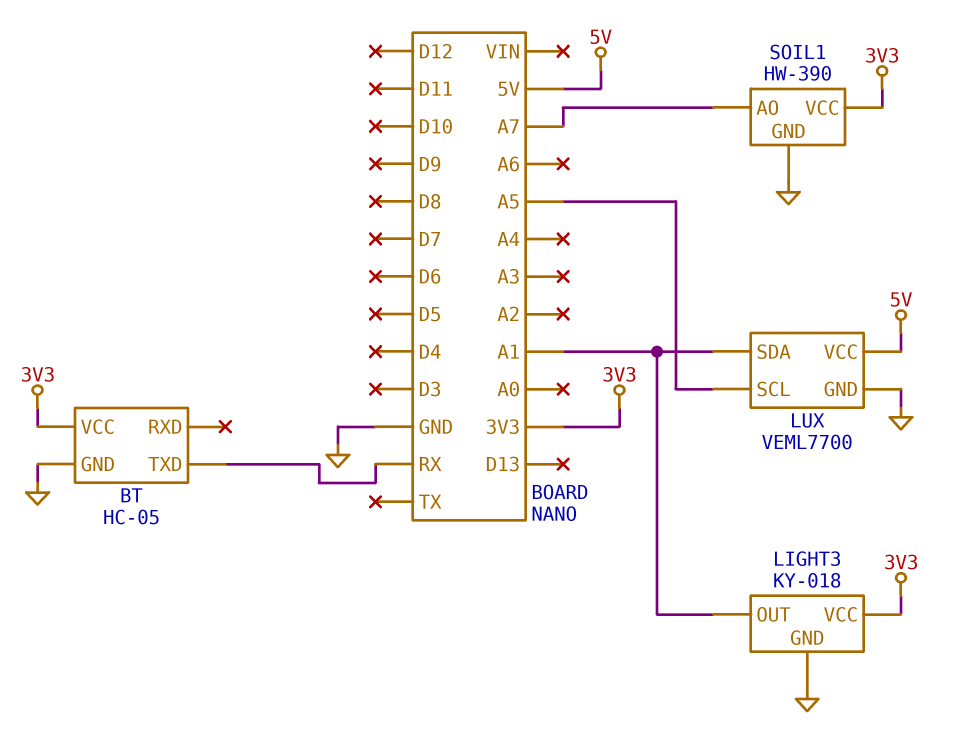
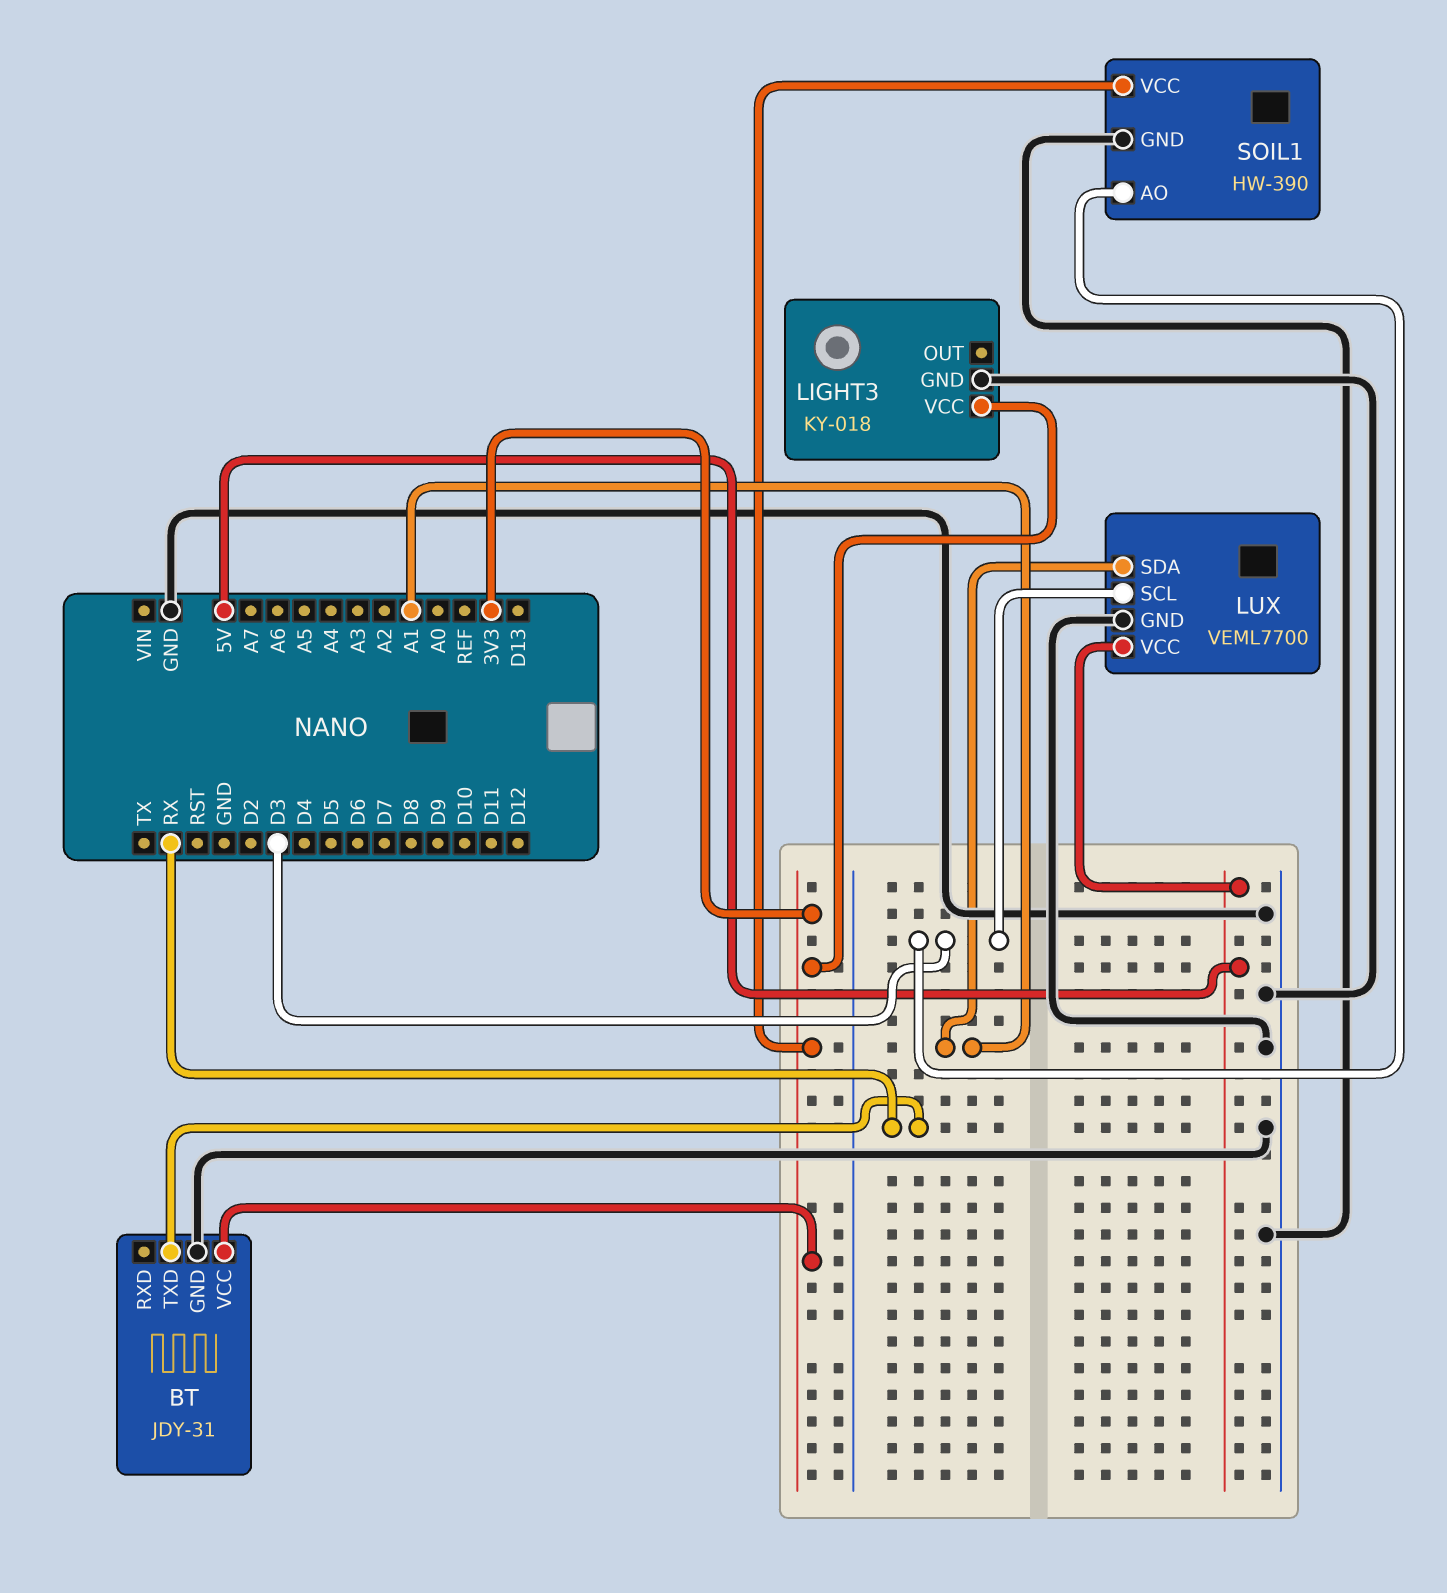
BT: HC-05 -> JDY-31
LIGHT3 pin OUT: A1 -> none
LUX pin SCL: A5 -> D3
SOIL1 pin AO: A7 -> D3

